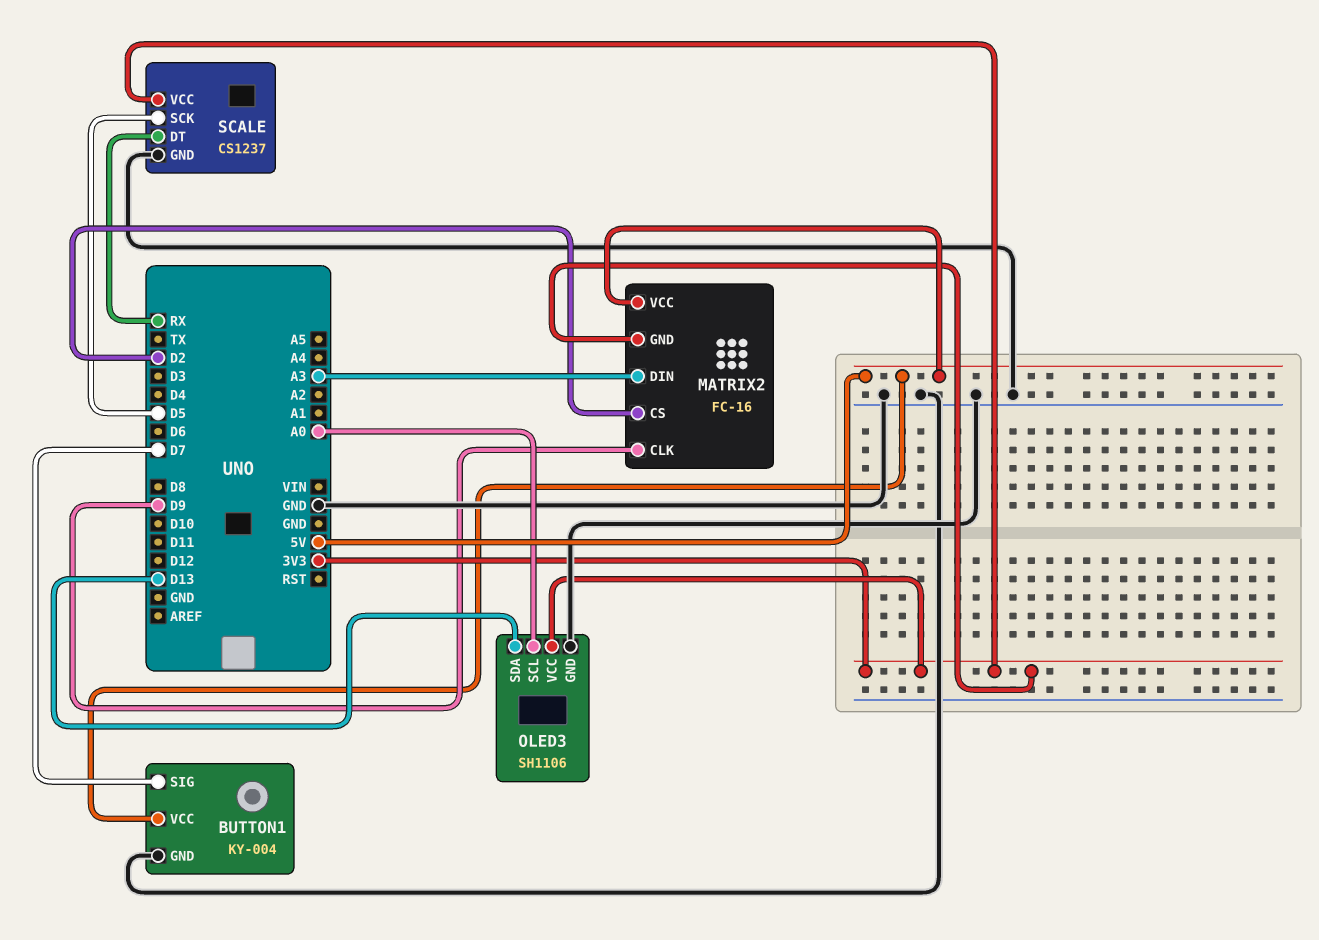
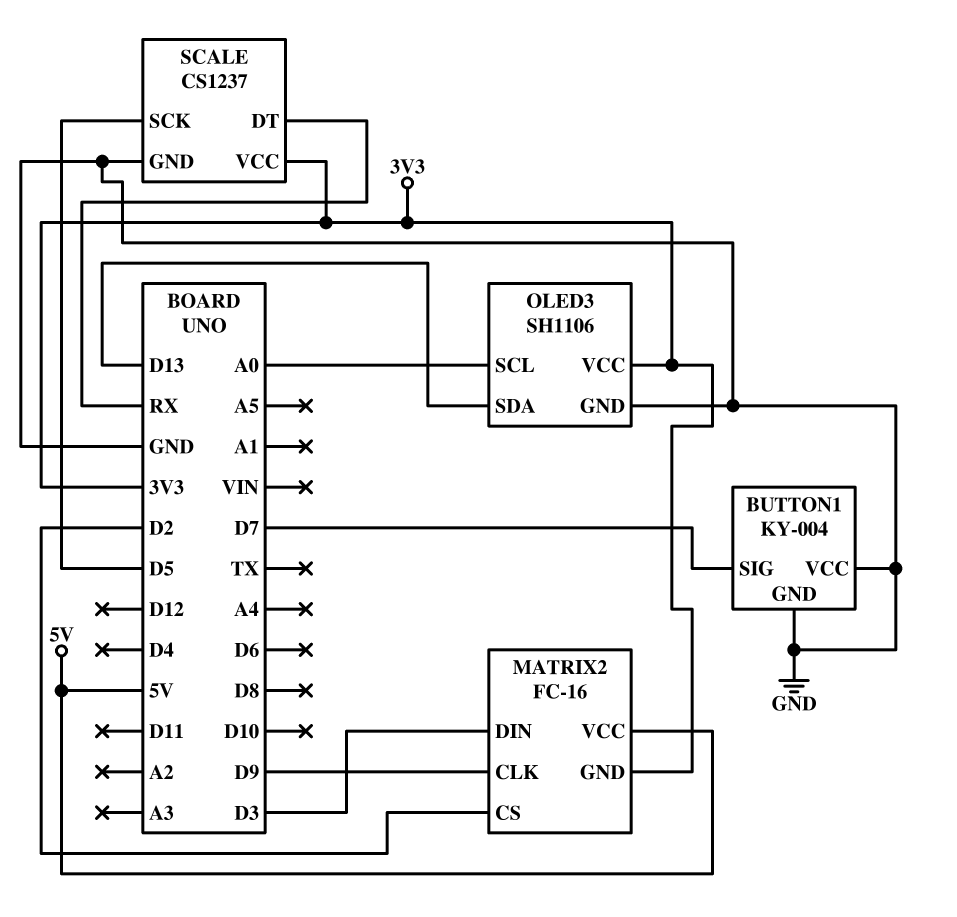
BUTTON1 pin VCC: 5V -> GND
MATRIX2 pin DIN: A3 -> D3

